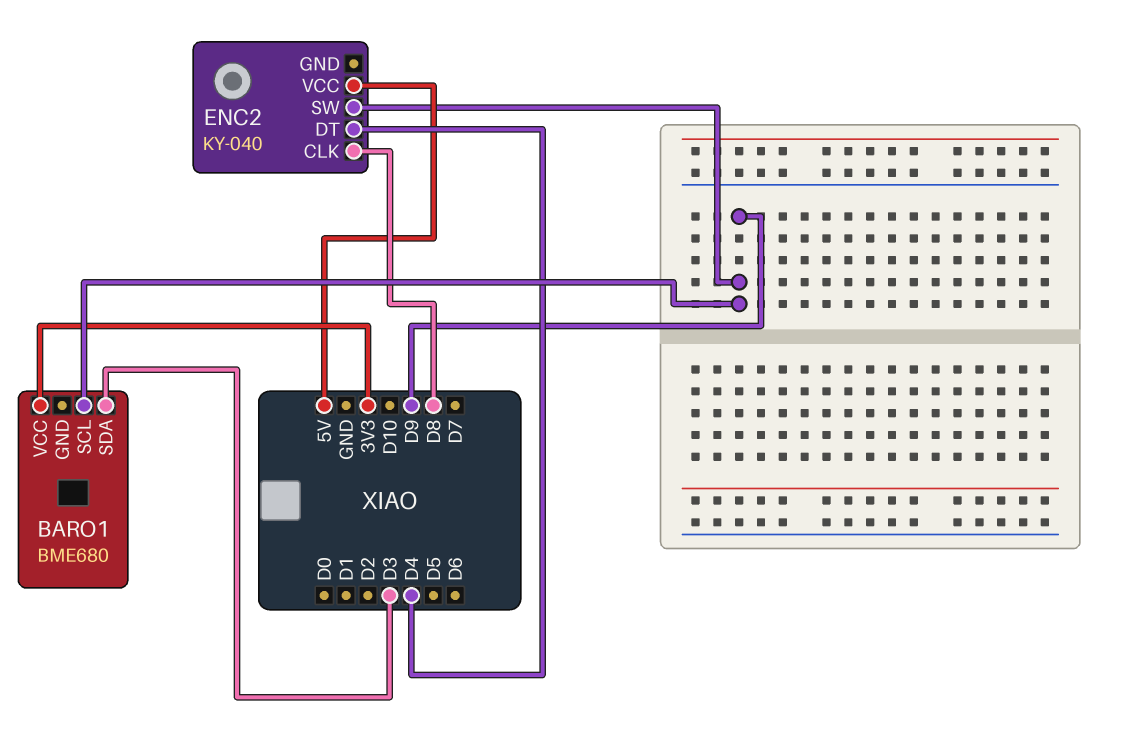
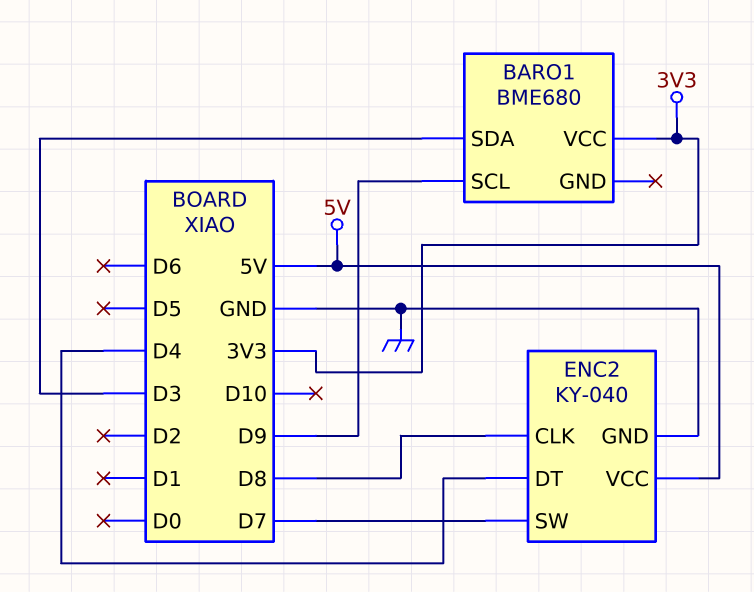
ENC2 pin GND: none -> GND
ENC2 pin SW: D9 -> D7

